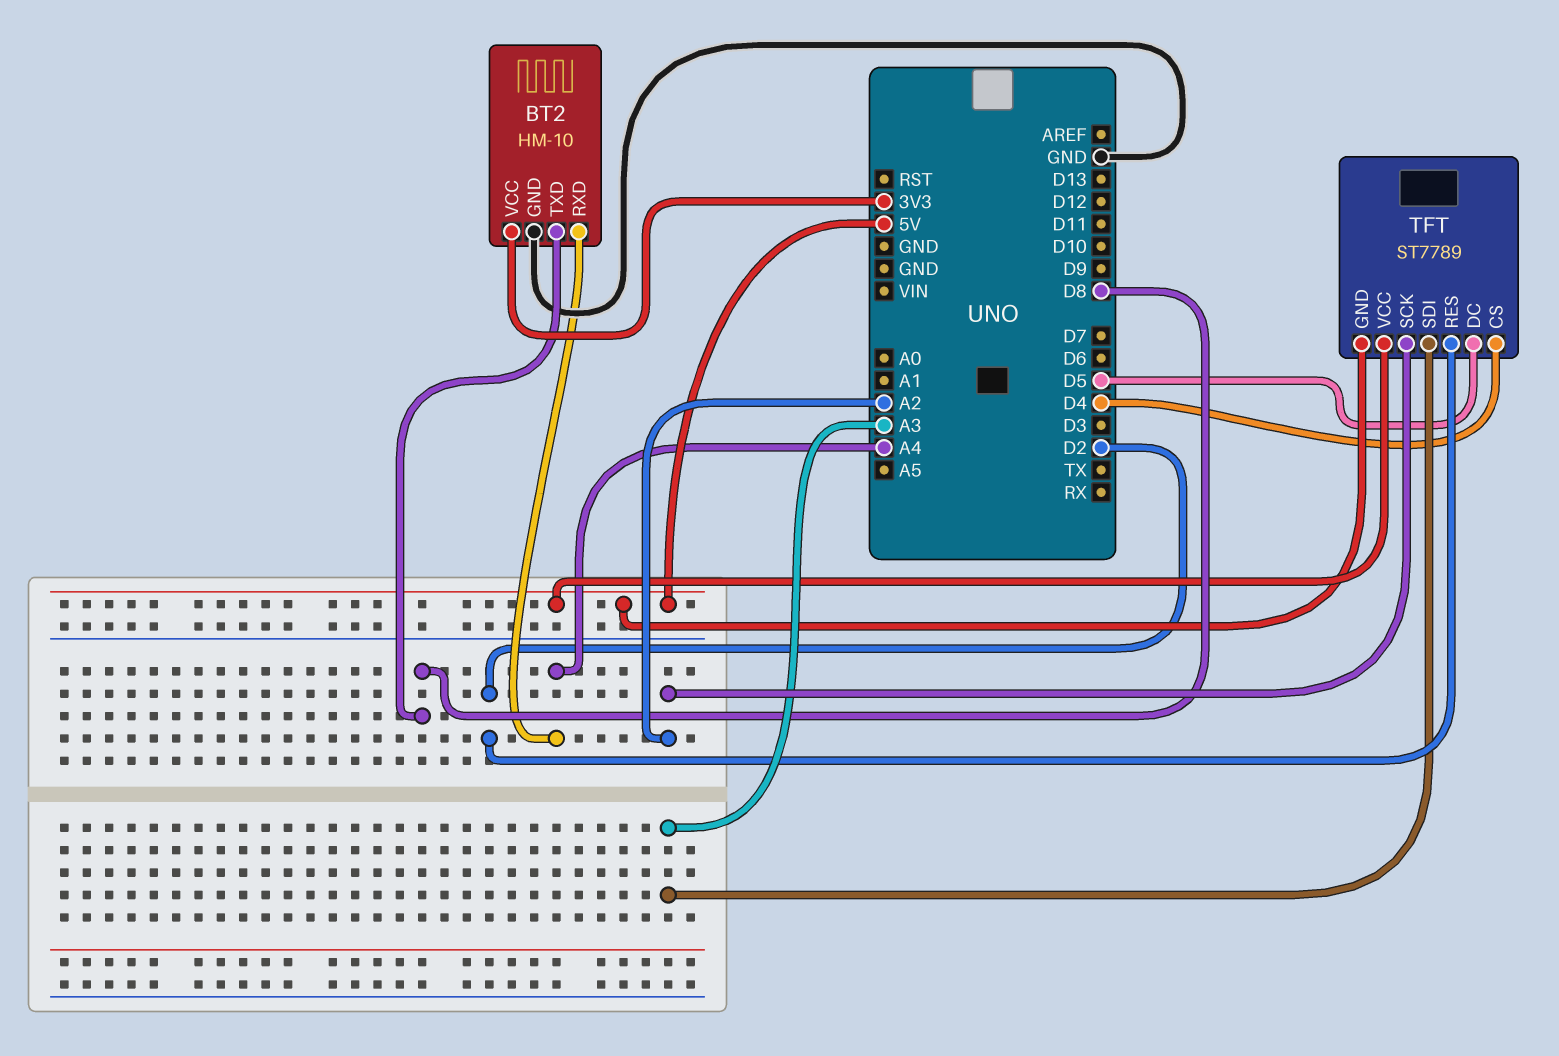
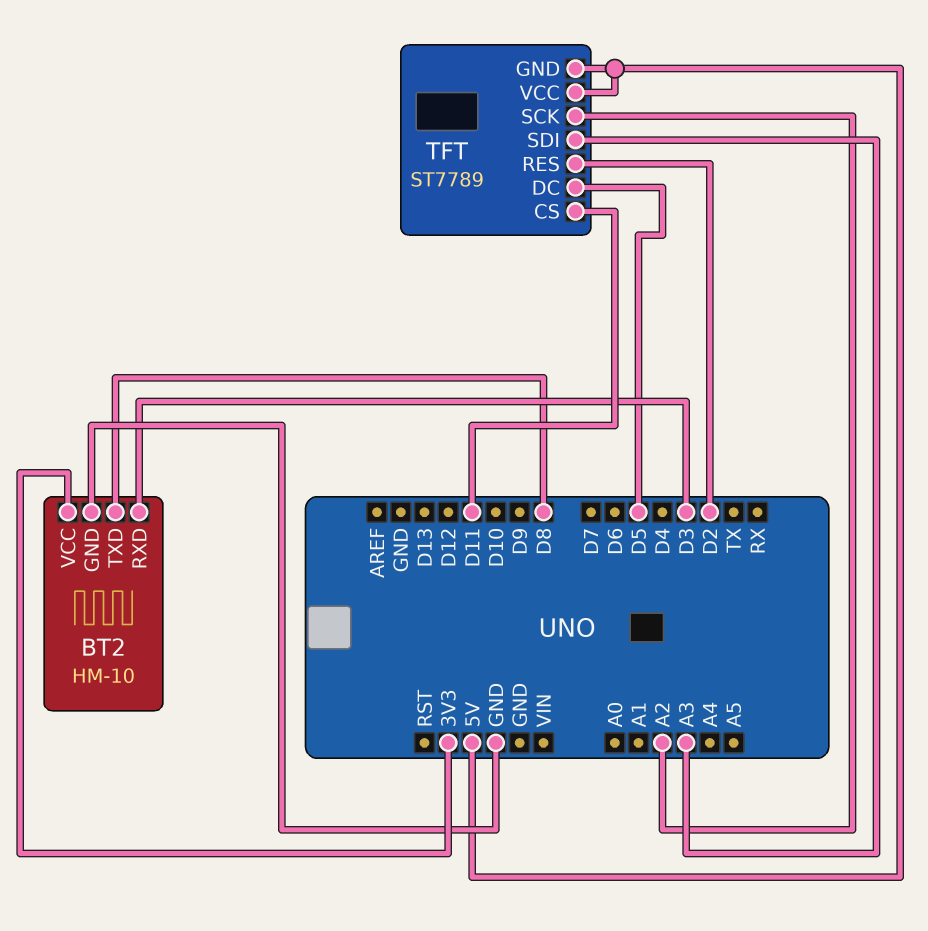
BT2 pin RXD: A4 -> D3
TFT pin CS: D4 -> D11

